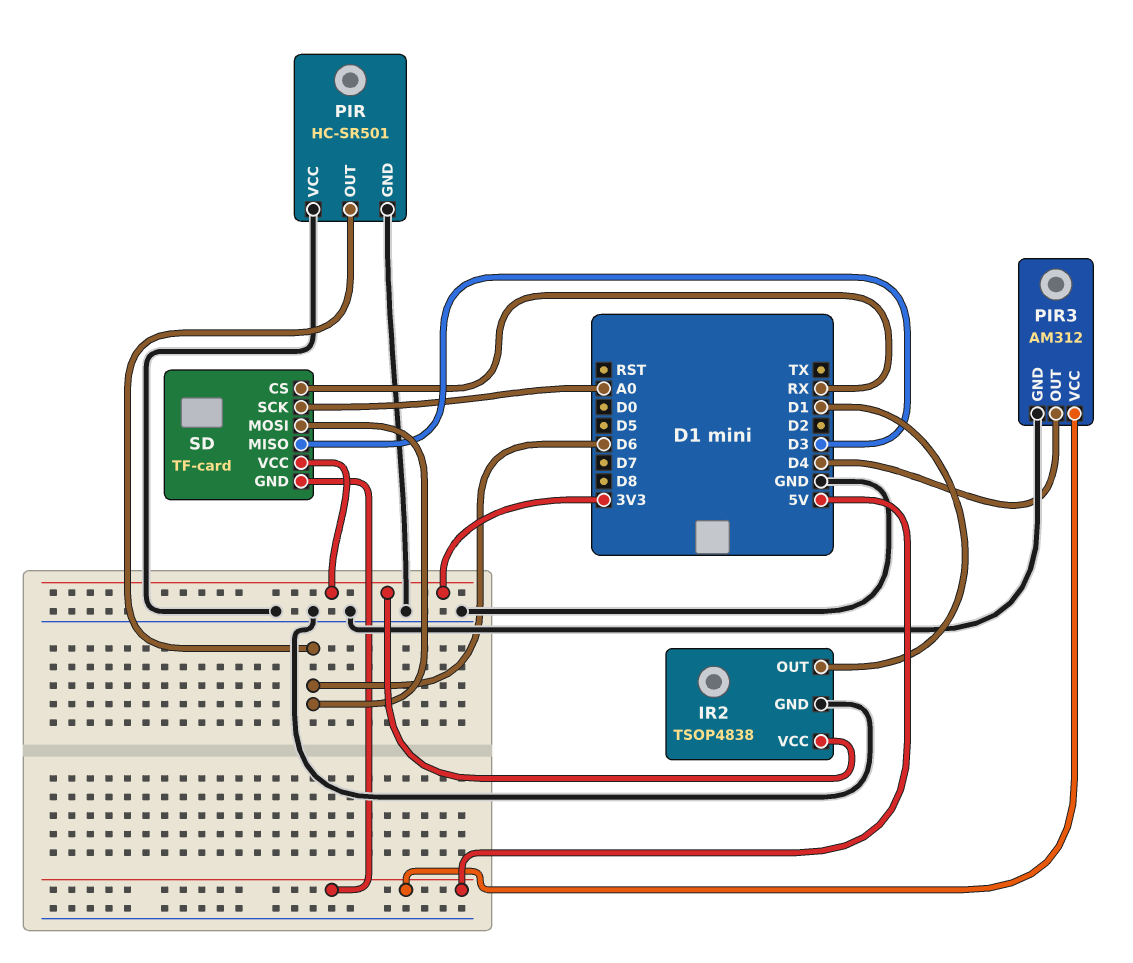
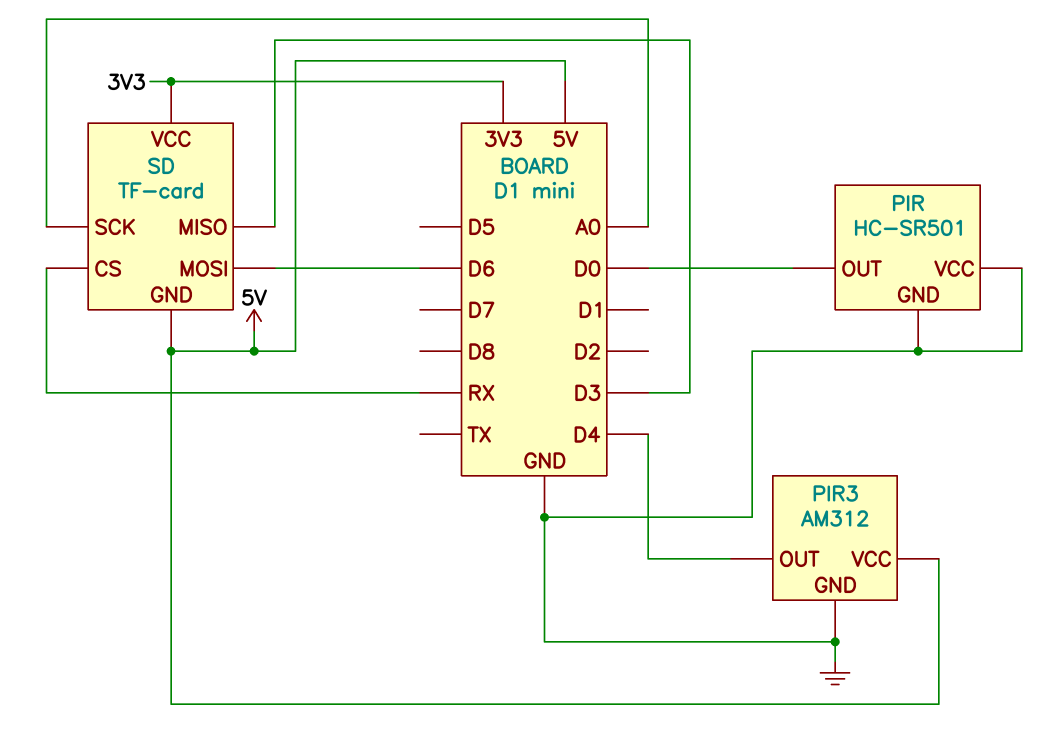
IR2: TSOP4838 -> none
IR2 pin GND: GND -> none
IR2 pin OUT: D1 -> none
IR2 pin VCC: 3V3 -> none
PIR pin OUT: D6 -> D0

